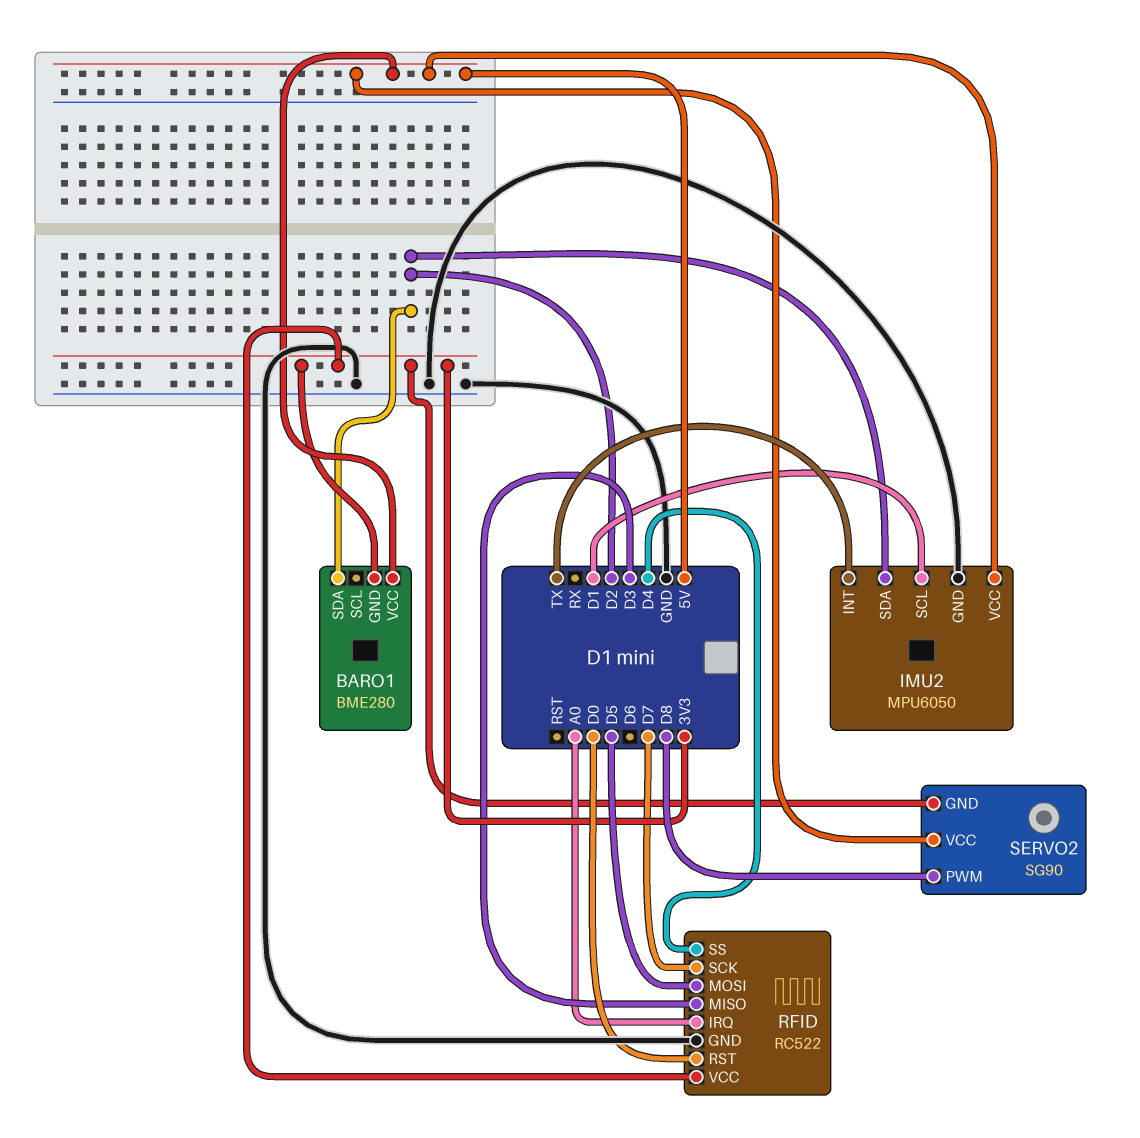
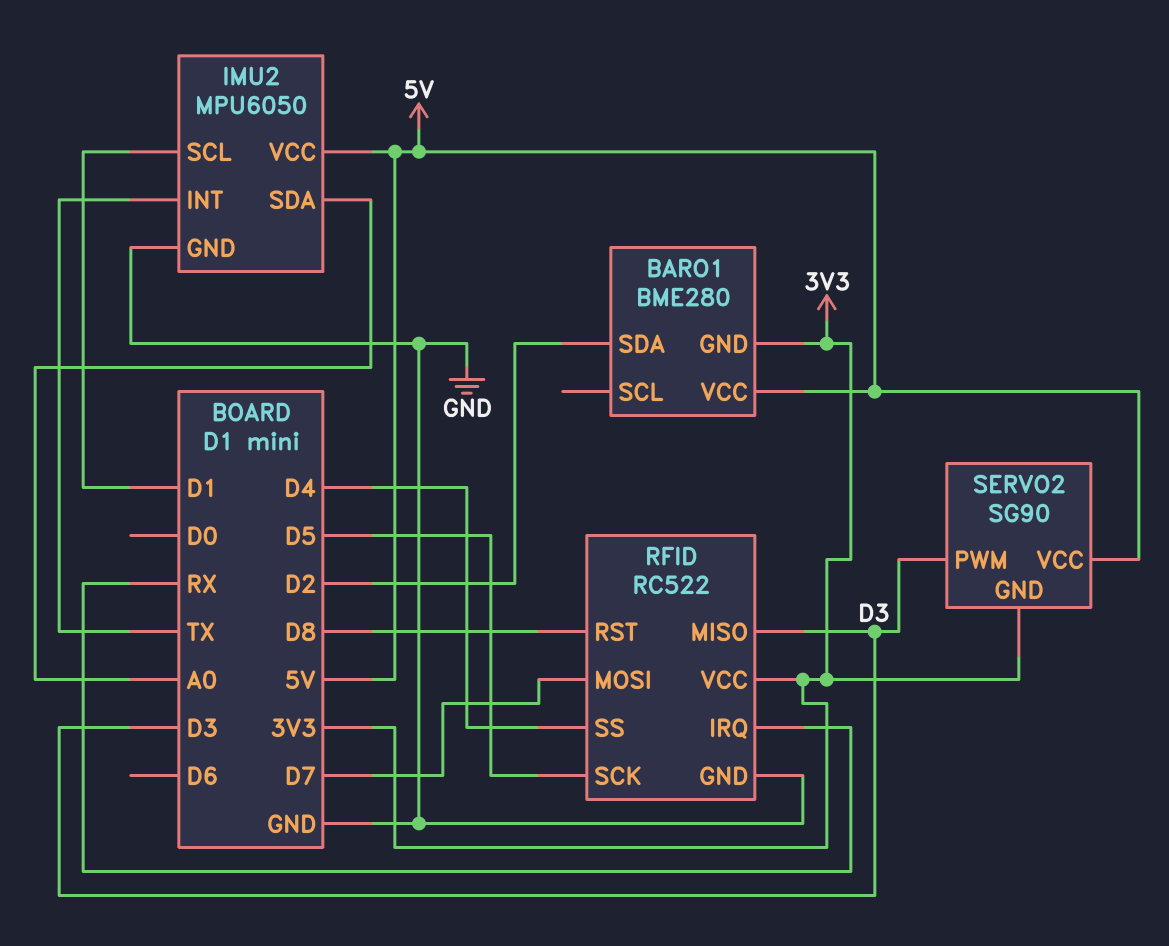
IMU2 pin SDA: D2 -> A0
RFID pin IRQ: A0 -> RX
RFID pin MOSI: D5 -> D7
RFID pin RST: D0 -> D8
RFID pin SCK: D7 -> D5
SERVO2 pin PWM: D8 -> D3

